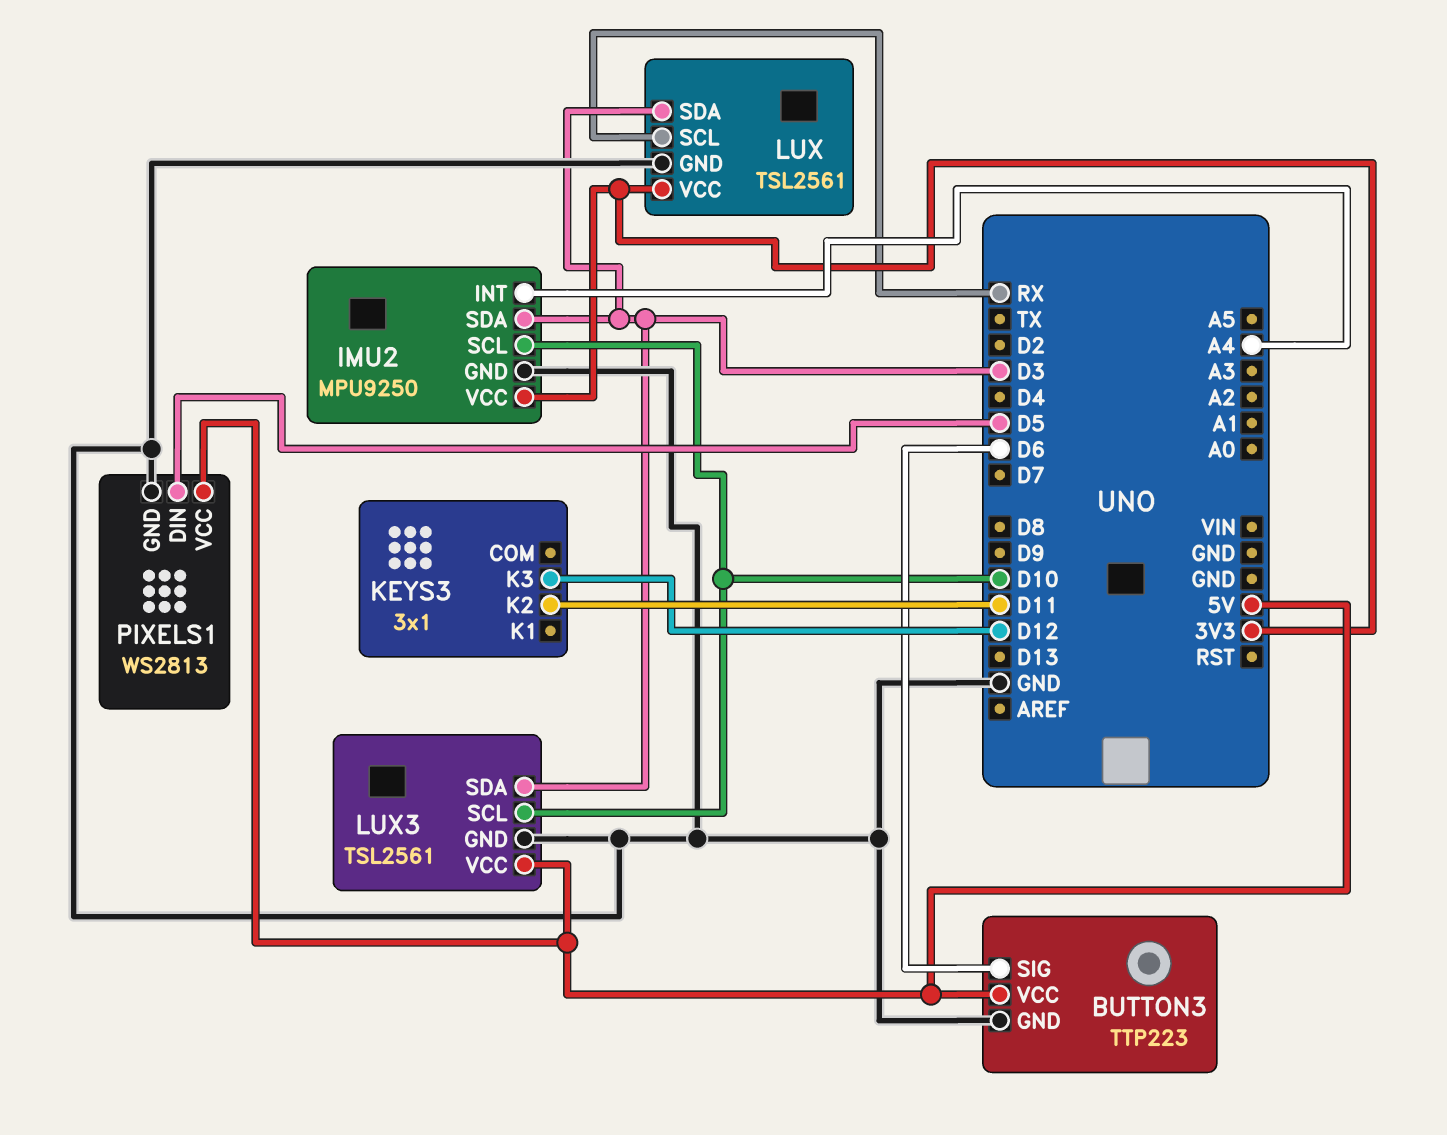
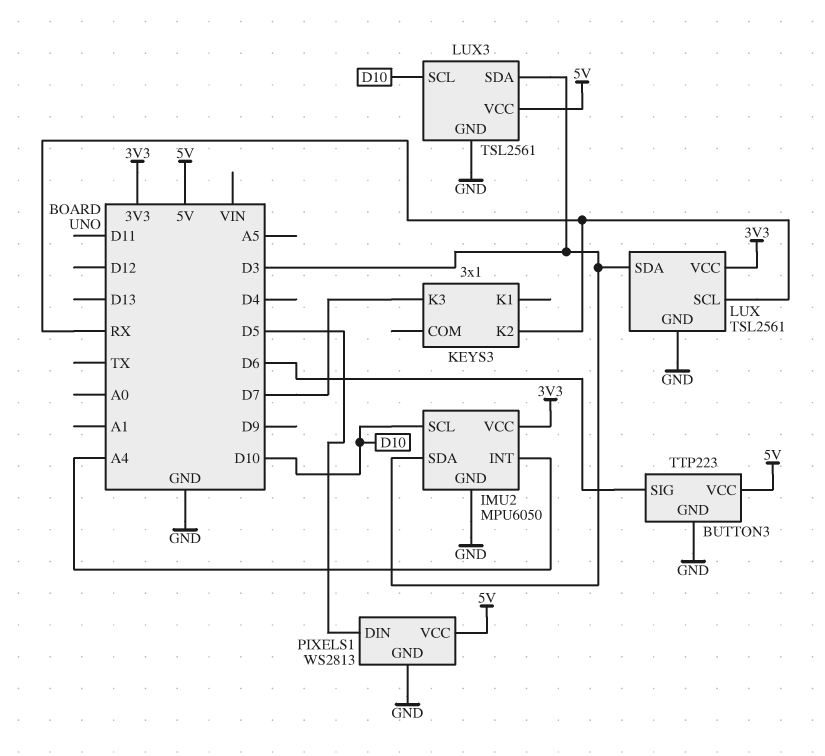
IMU2: MPU9250 -> MPU6050
KEYS3 pin K2: D11 -> RX
KEYS3 pin K3: D12 -> D7

